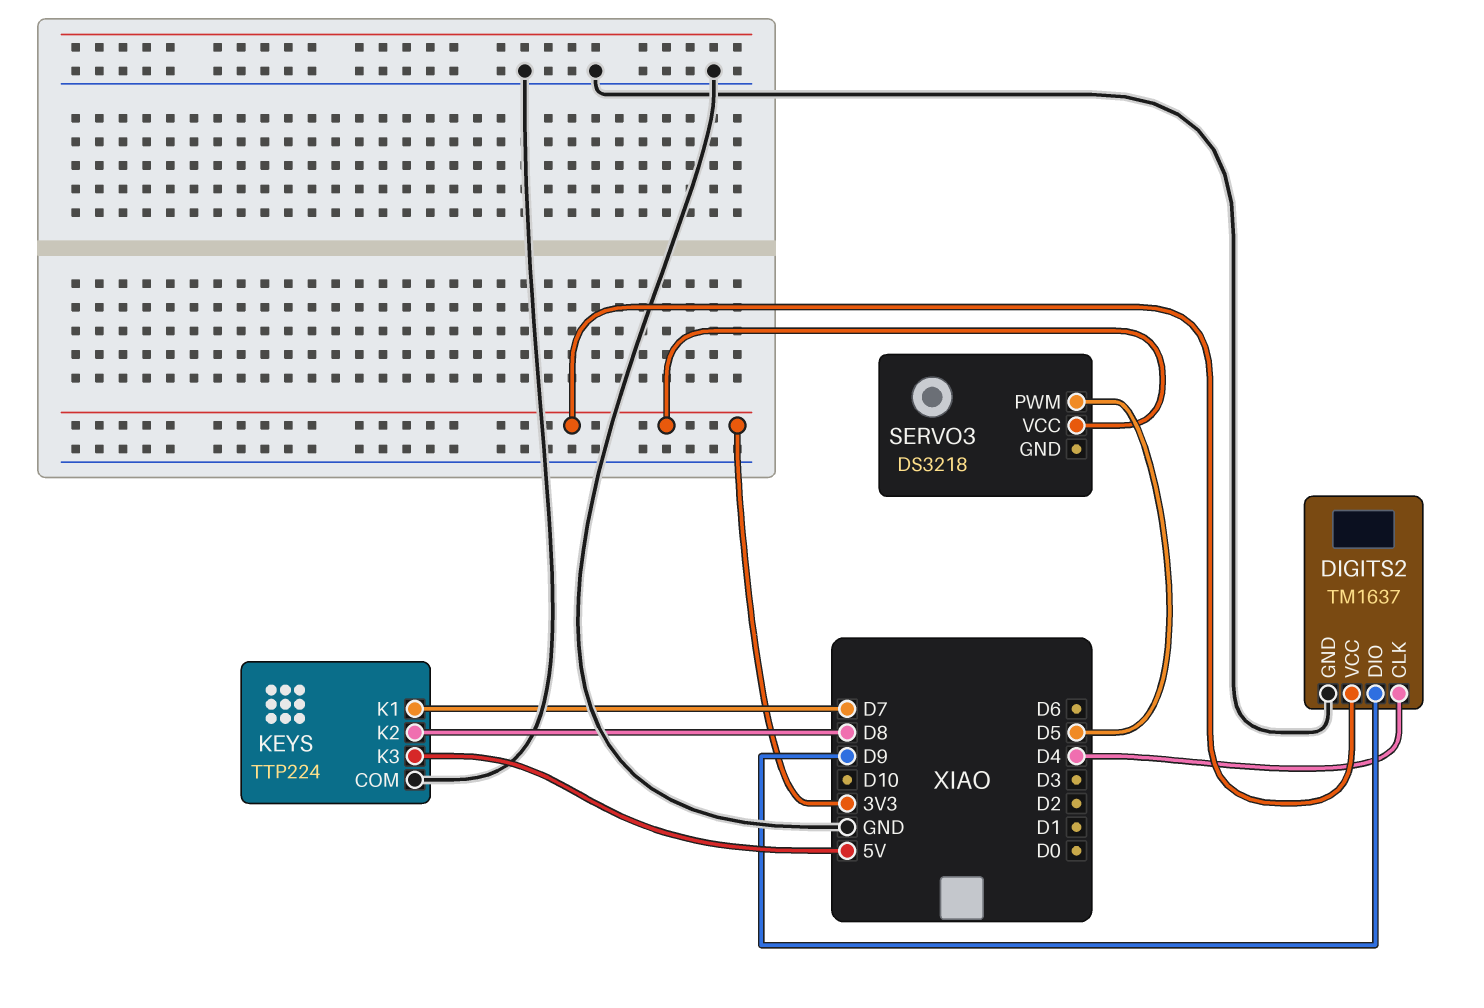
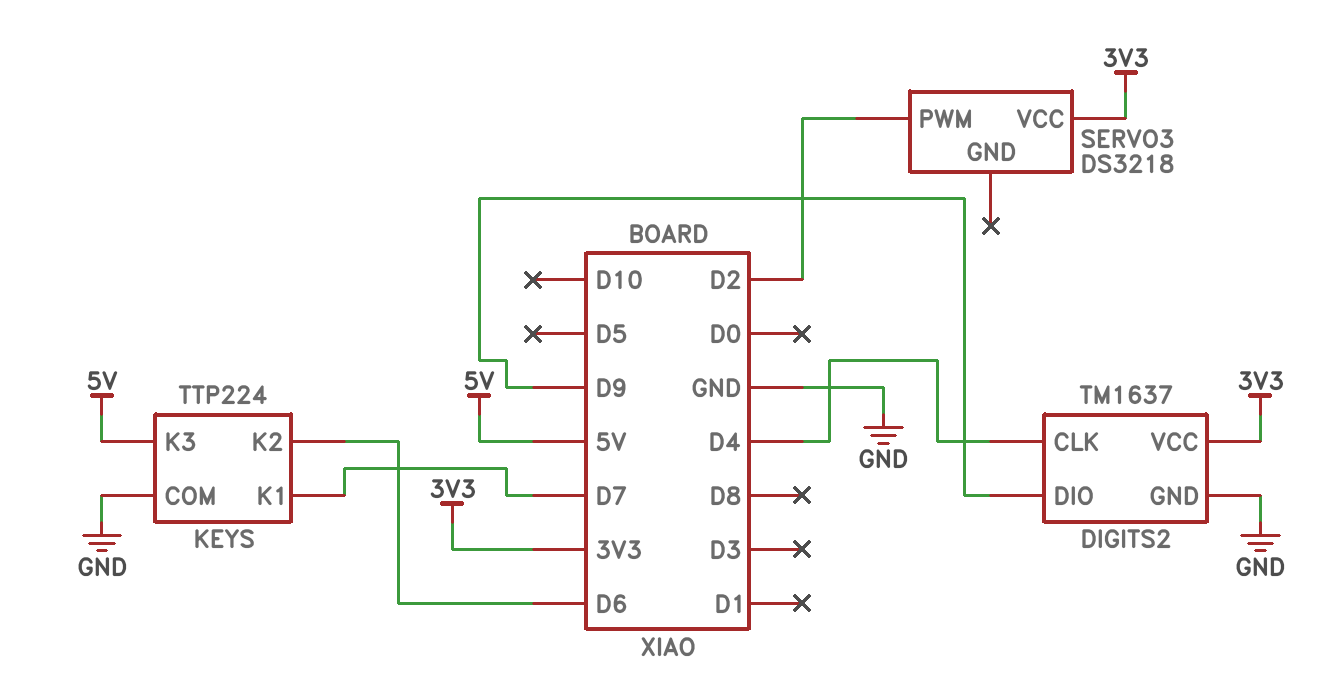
KEYS pin K2: D8 -> D6
SERVO3 pin PWM: D5 -> D2

